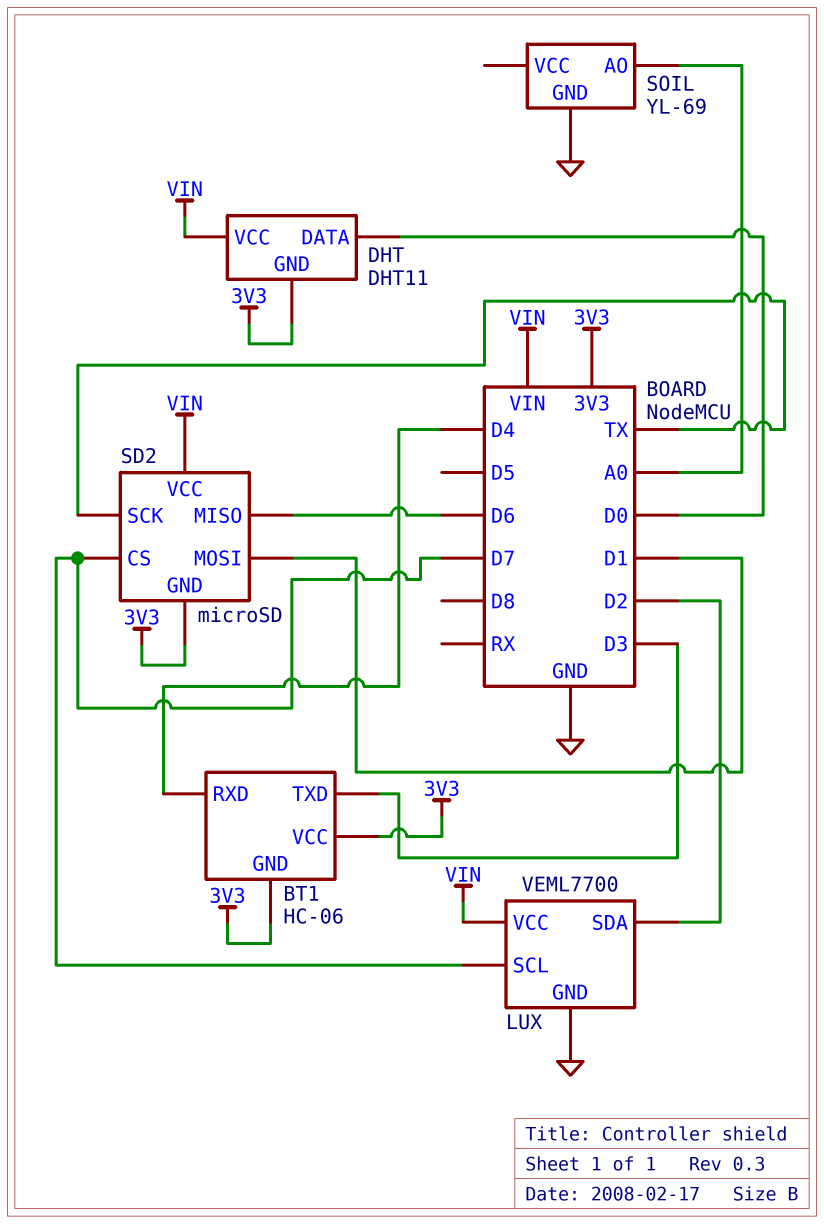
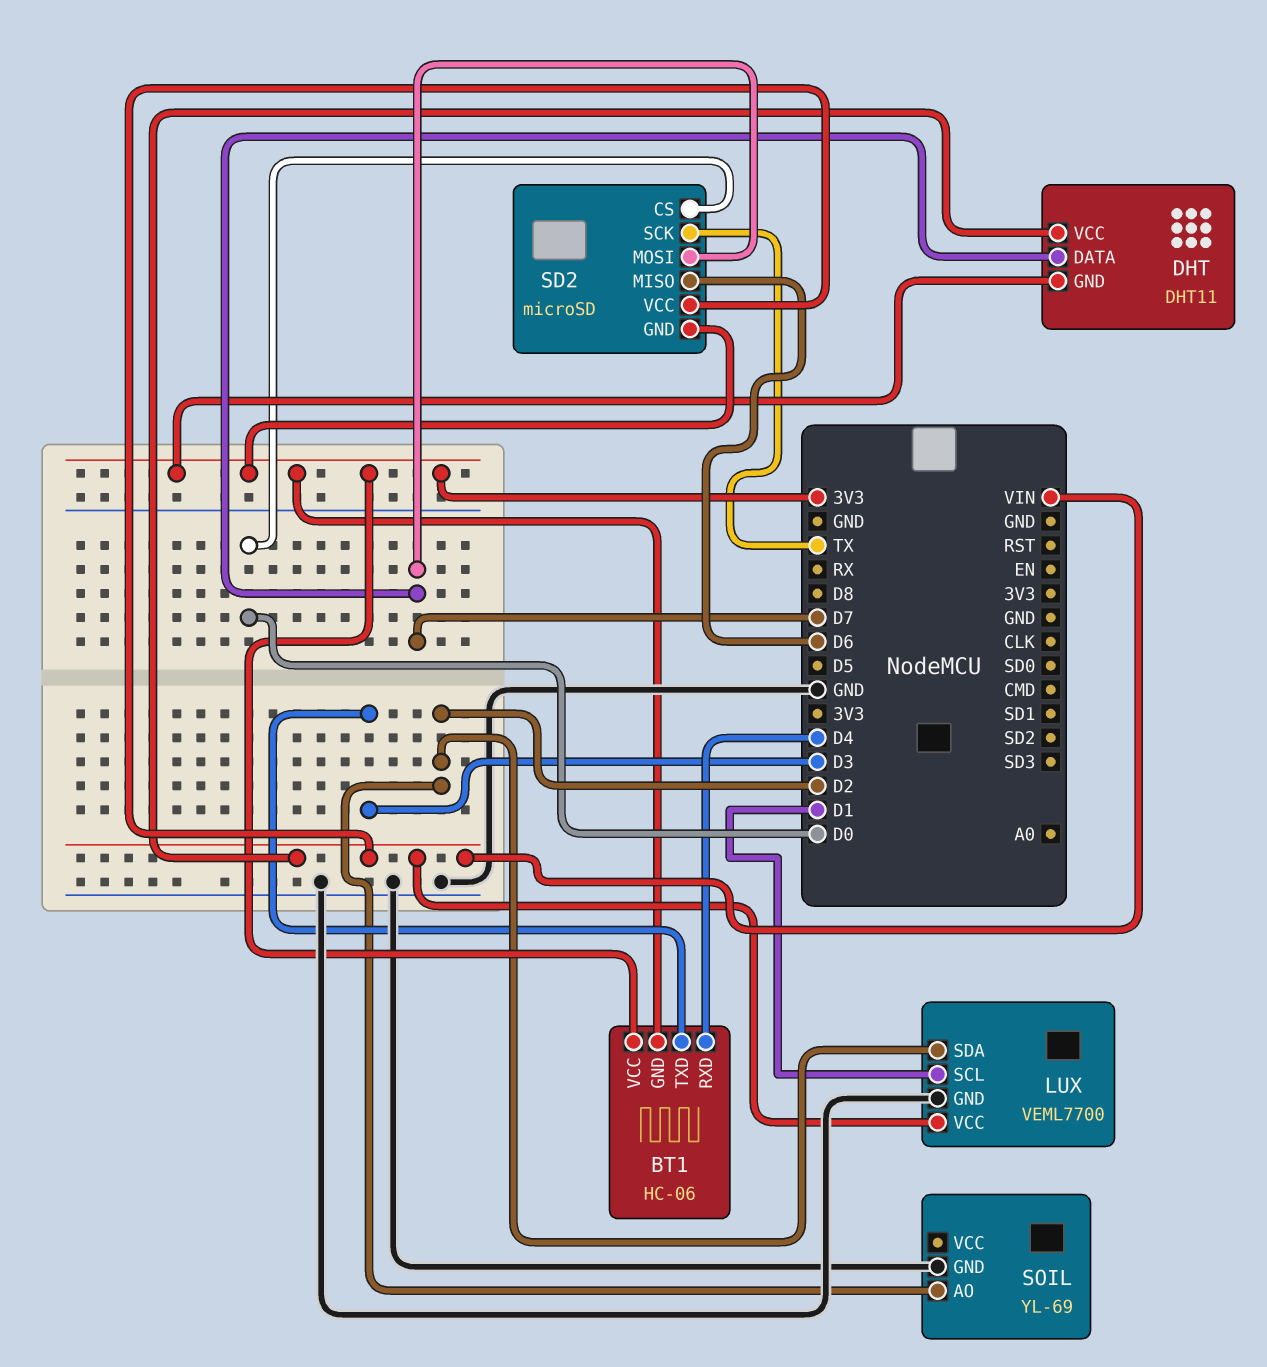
DHT pin DATA: D0 -> D7
LUX pin SCL: D7 -> D1
SD2 pin CS: D7 -> D0
SD2 pin MOSI: D1 -> D7
SOIL pin AO: A0 -> D2

